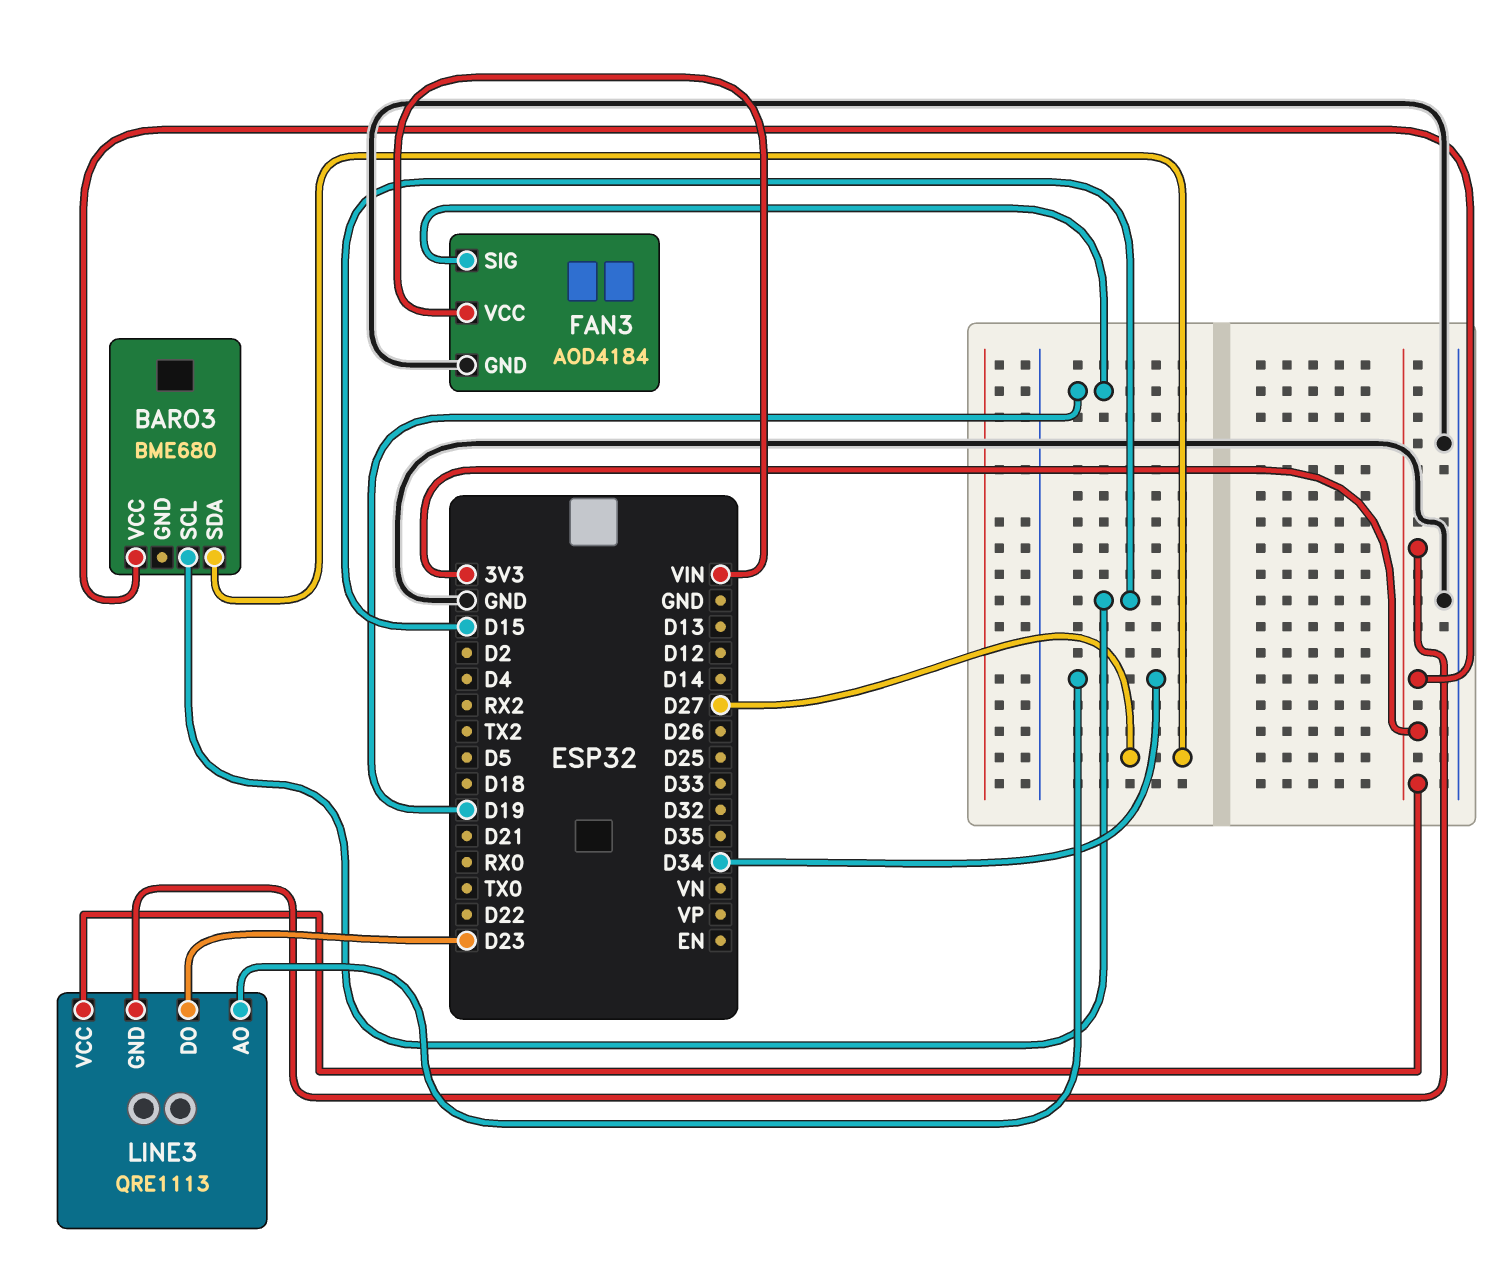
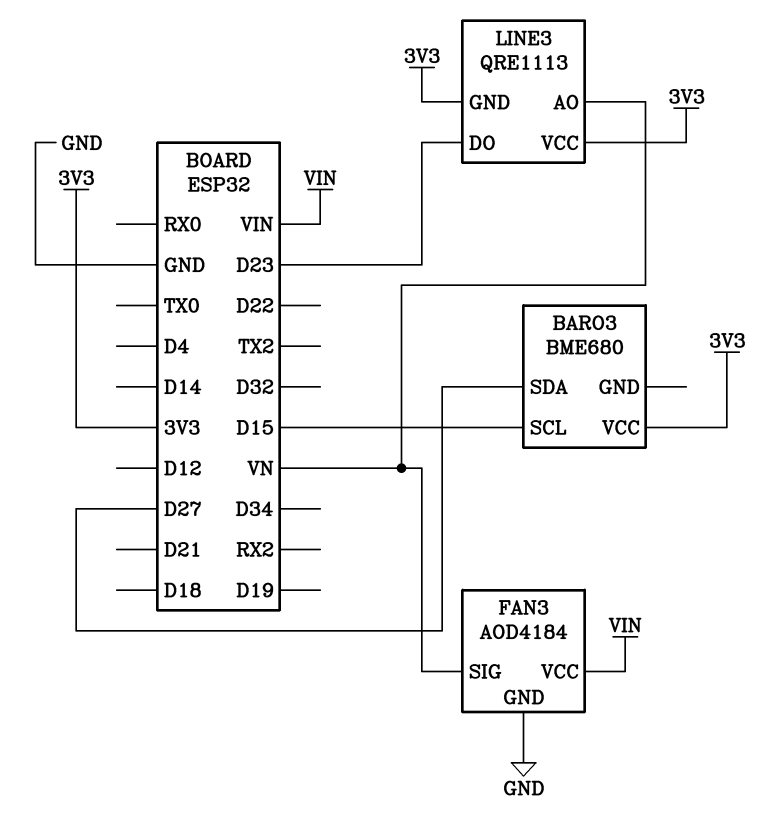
FAN3 pin SIG: D19 -> VN
LINE3 pin AO: D34 -> VN

